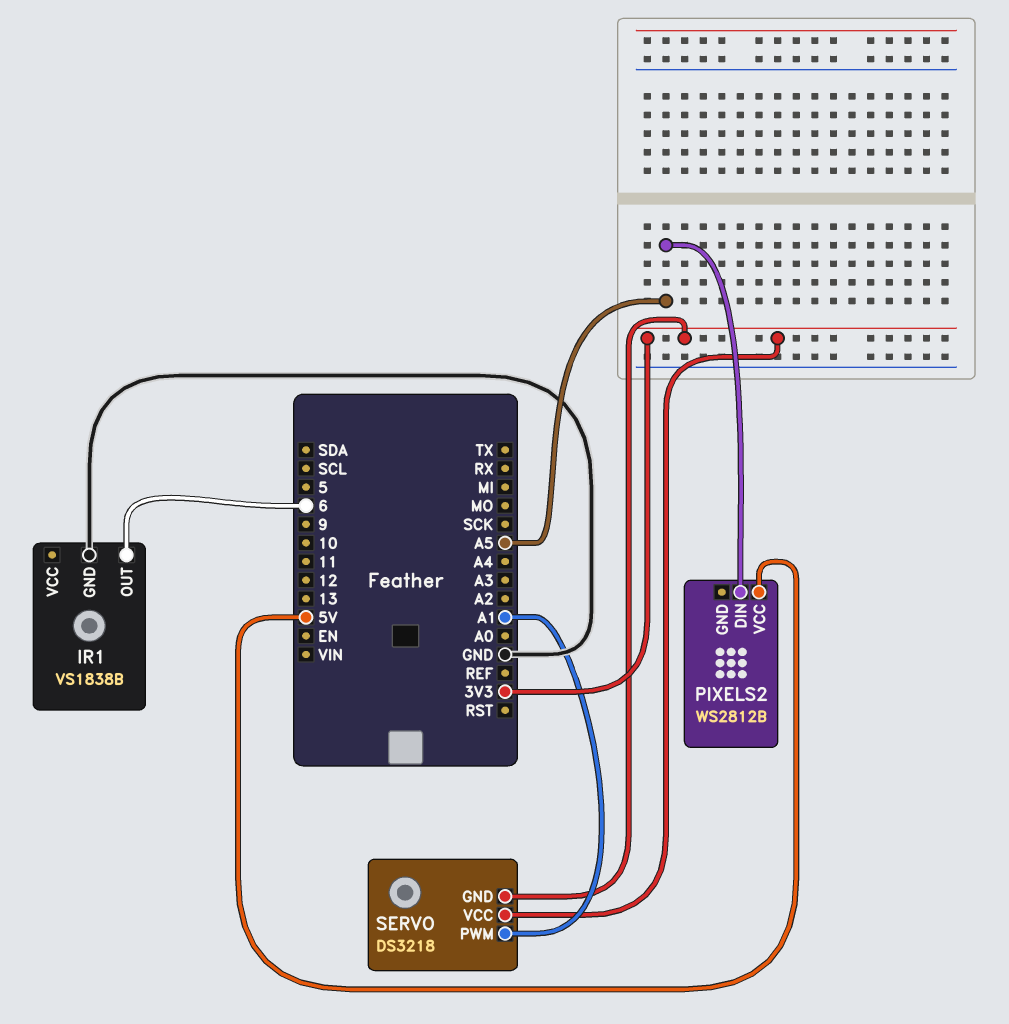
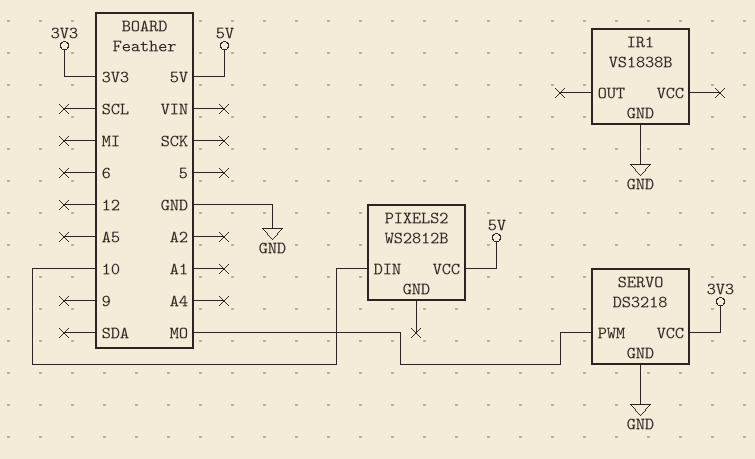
IR1 pin OUT: 6 -> none
PIXELS2 pin DIN: A5 -> 10
SERVO pin GND: 3V3 -> GND
SERVO pin PWM: A1 -> MO

